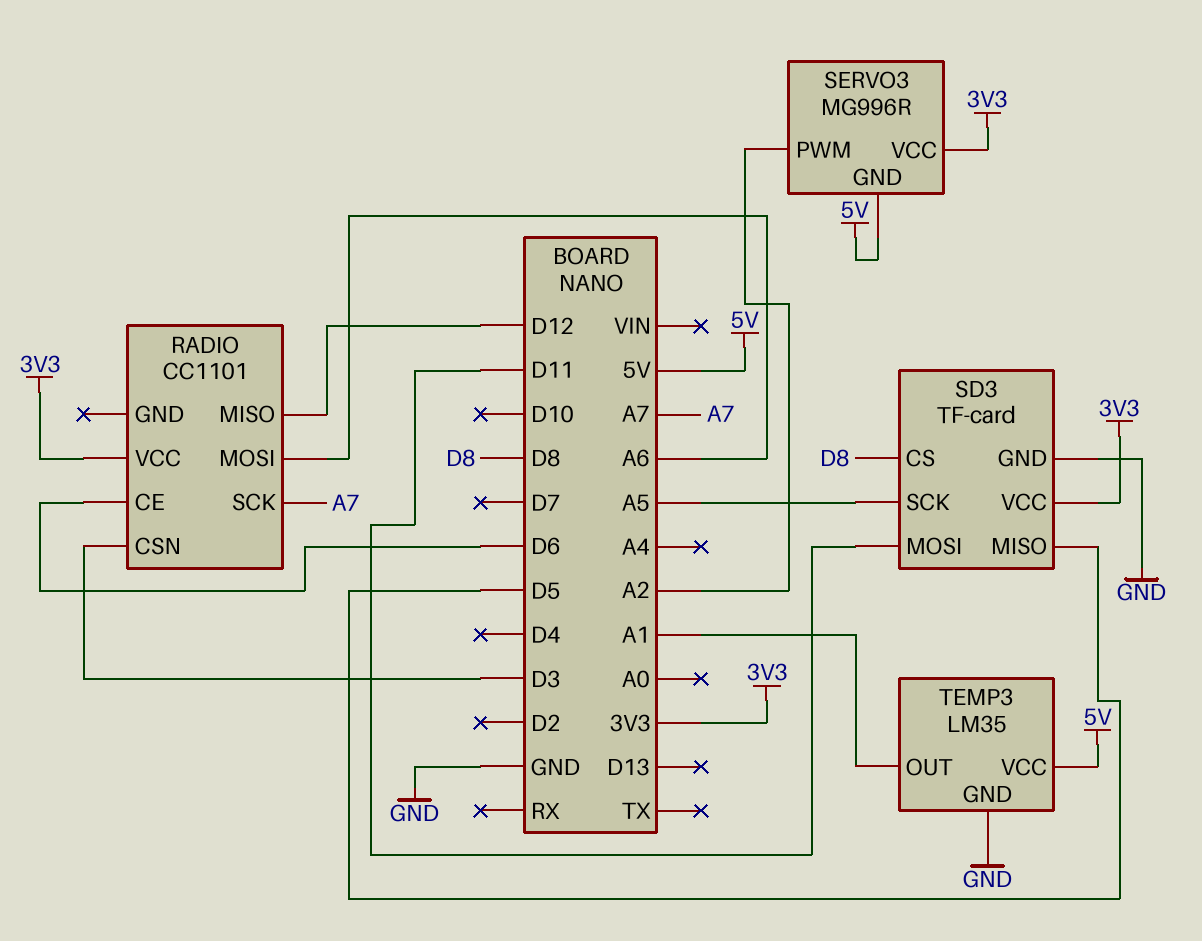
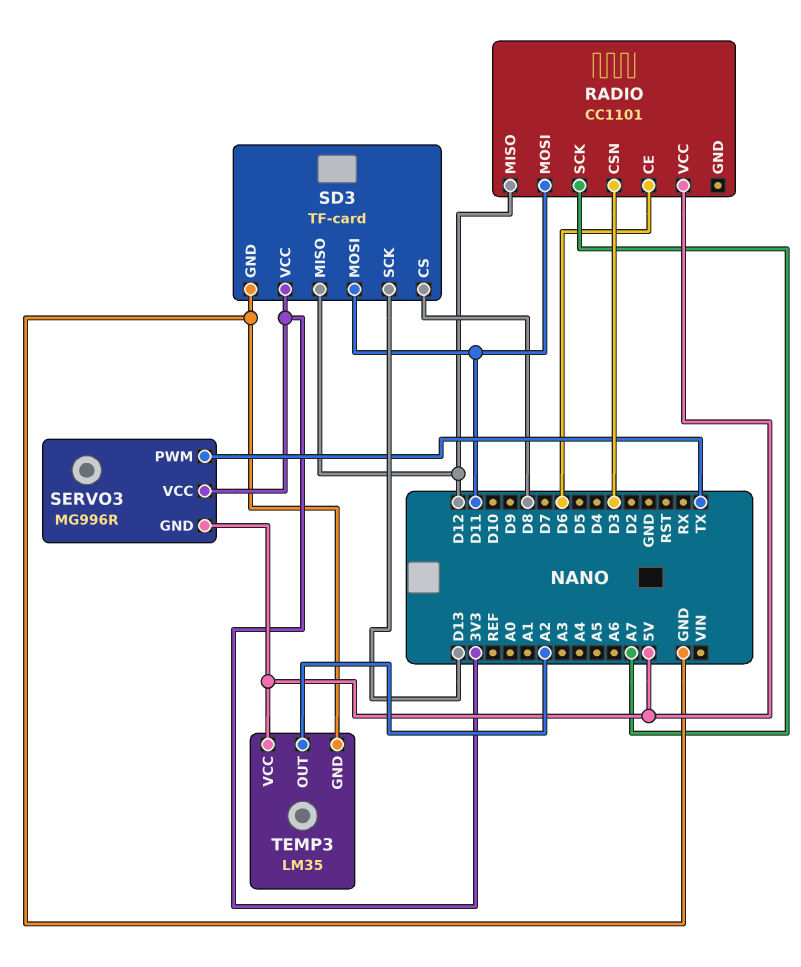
RADIO pin MOSI: A6 -> D11
RADIO pin VCC: 3V3 -> 5V
SD3 pin MISO: D5 -> D12
SD3 pin SCK: A5 -> D13
SERVO3 pin PWM: A2 -> TX
TEMP3 pin OUT: A1 -> A2

